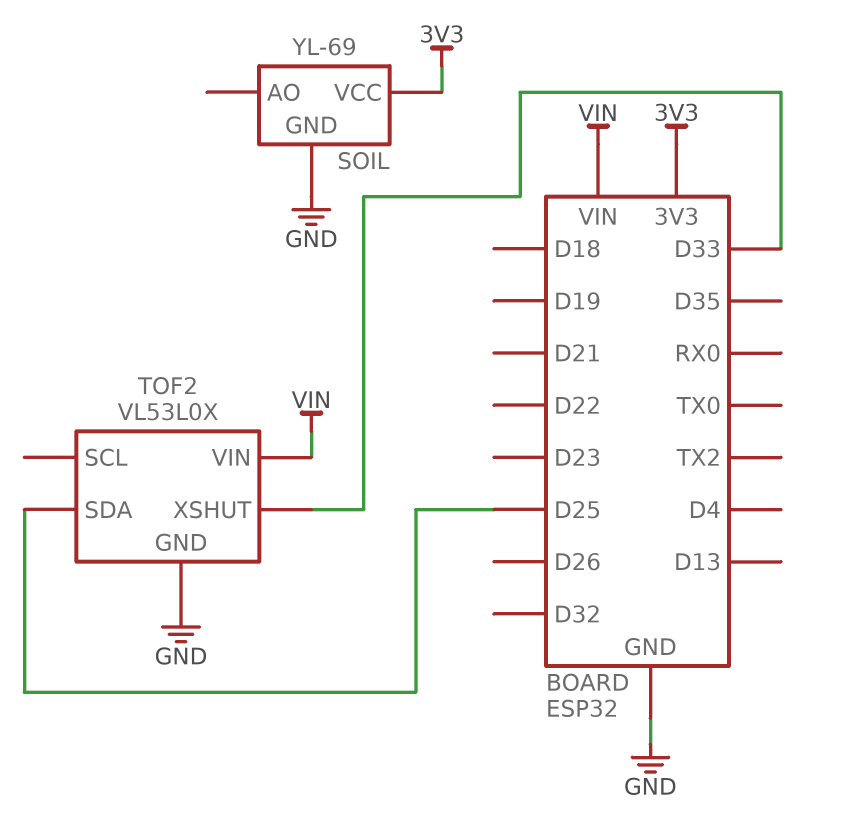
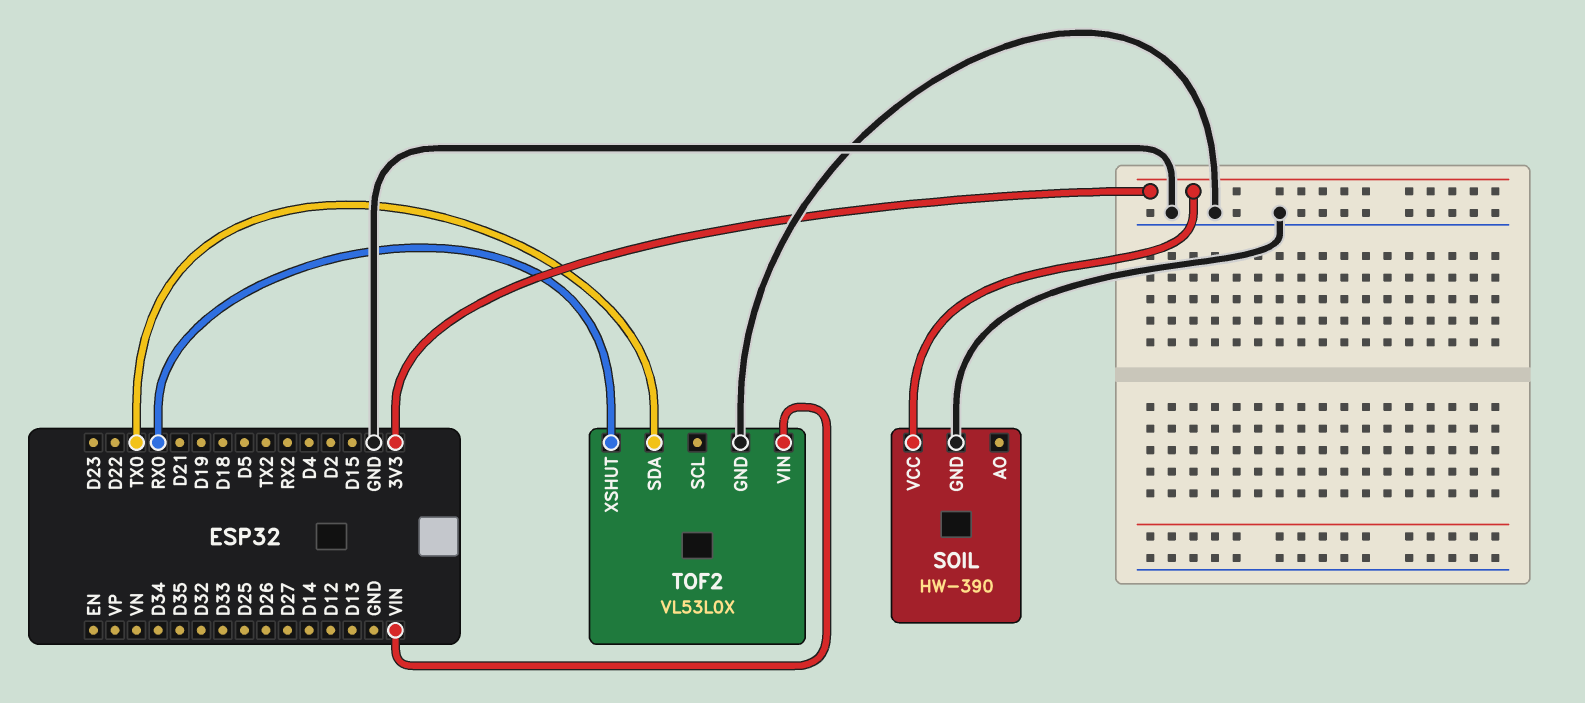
SOIL: YL-69 -> HW-390
TOF2 pin SDA: D25 -> TX0
TOF2 pin XSHUT: D33 -> RX0

